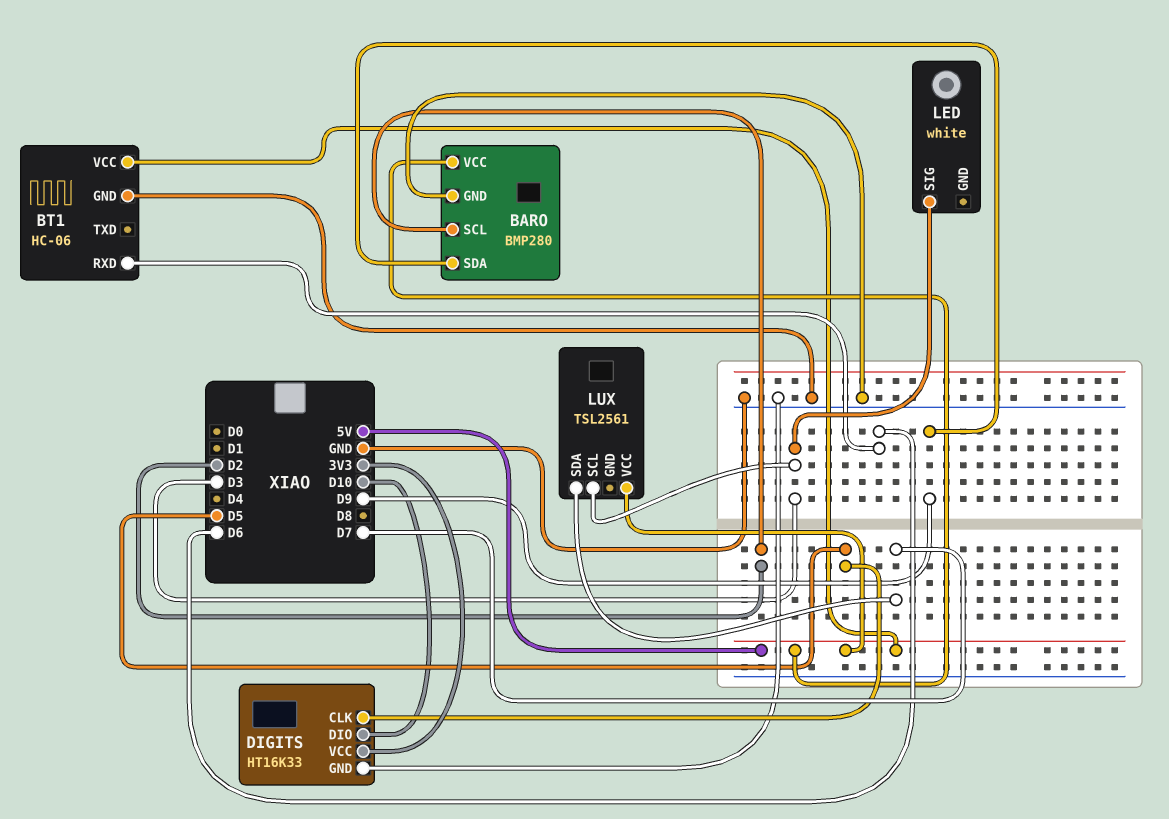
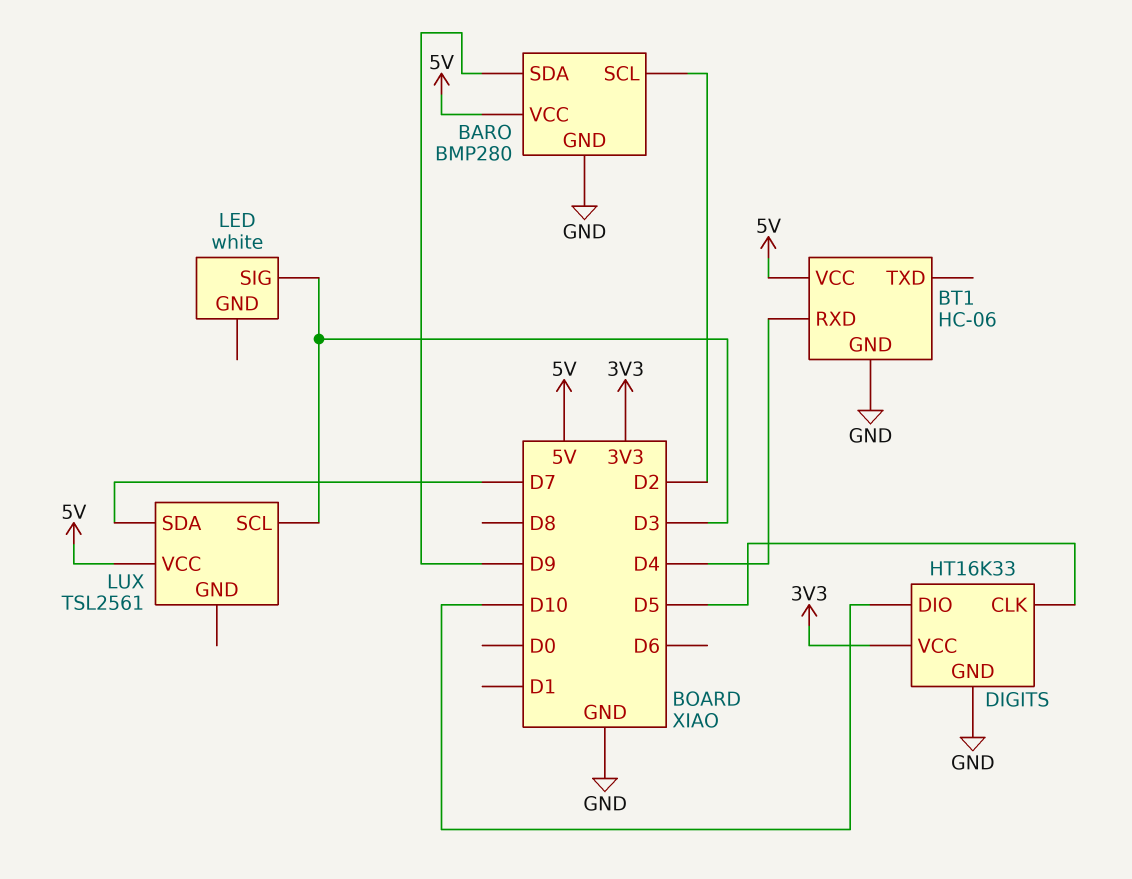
BT1 pin RXD: D6 -> D4

